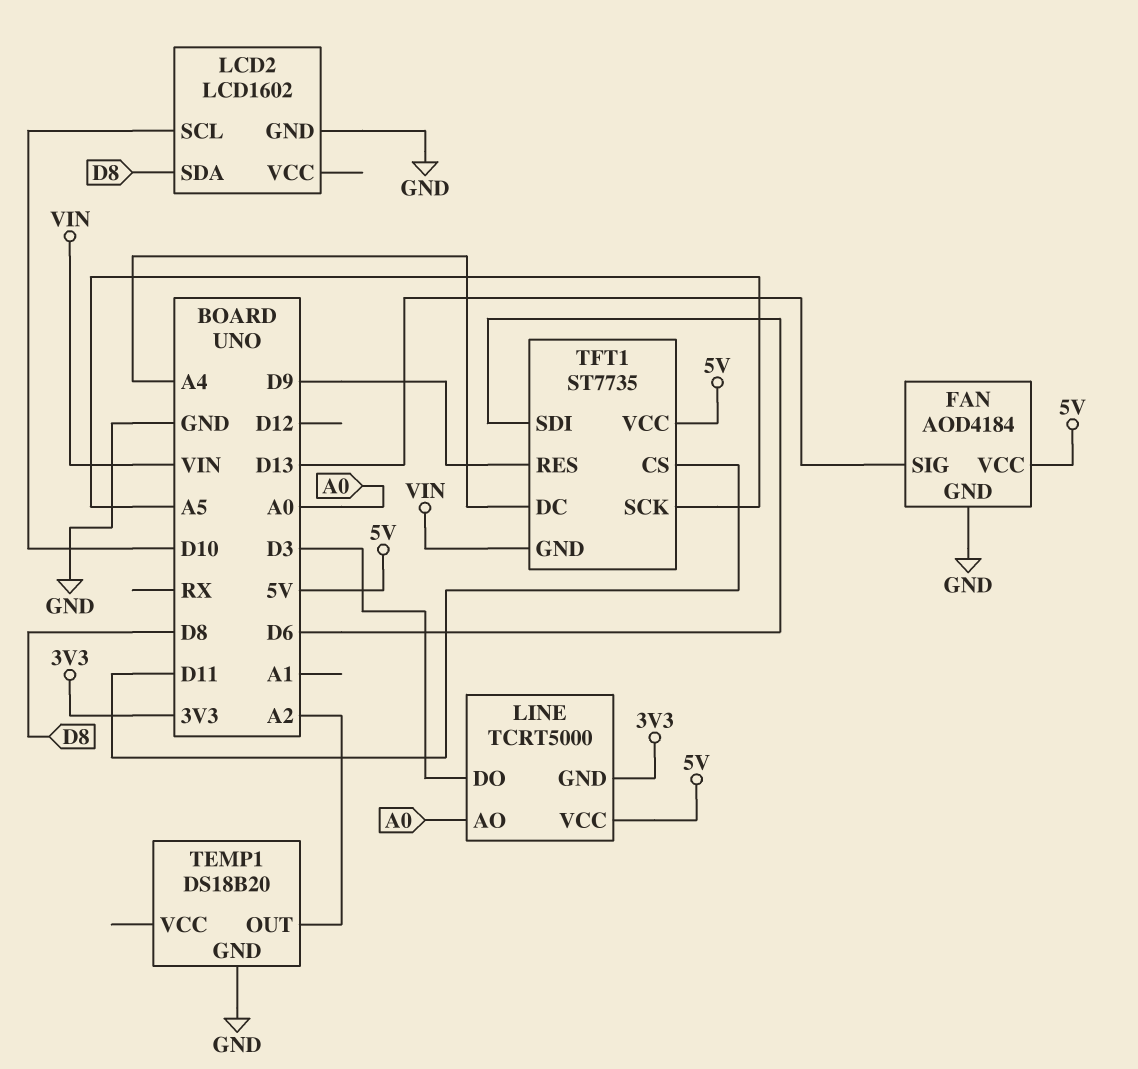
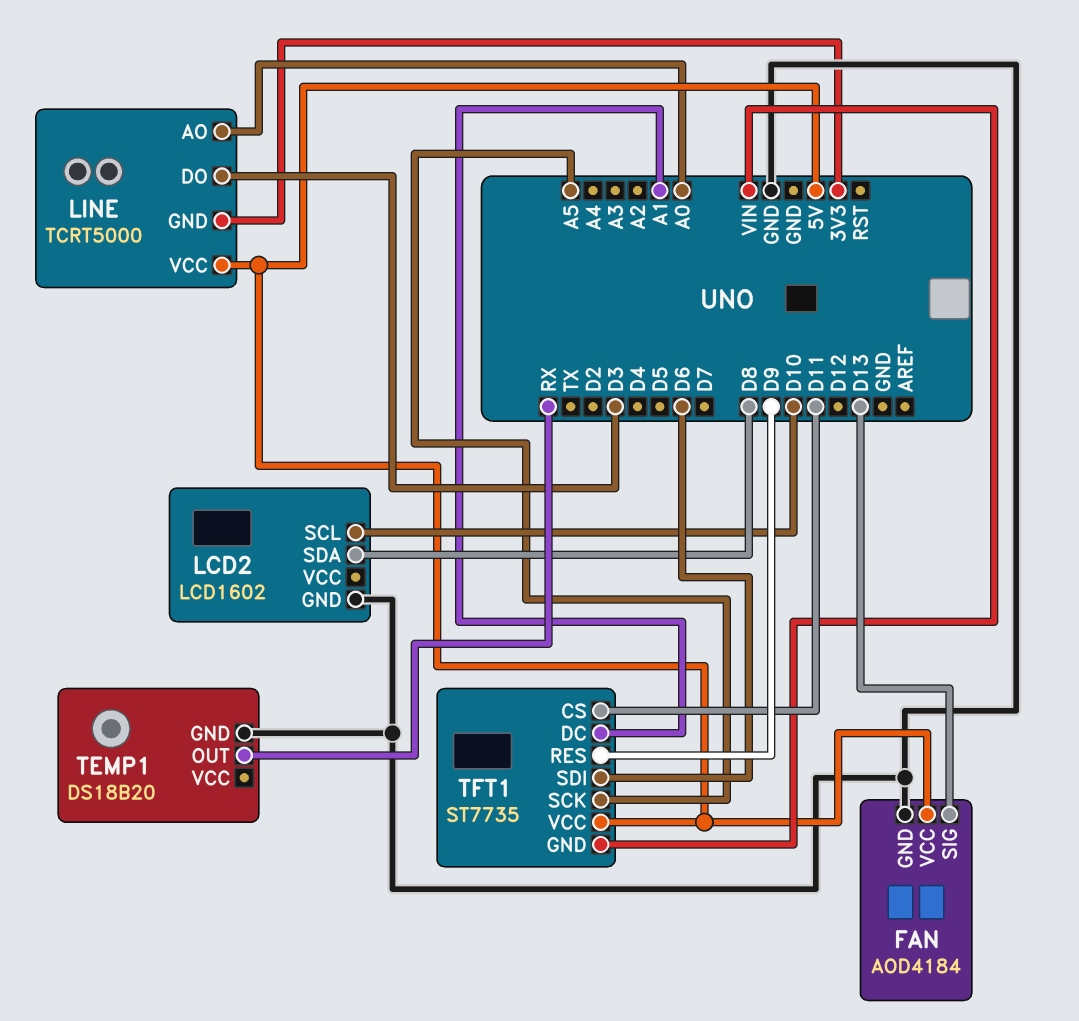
TEMP1 pin OUT: A2 -> RX
TFT1 pin DC: A4 -> A1

